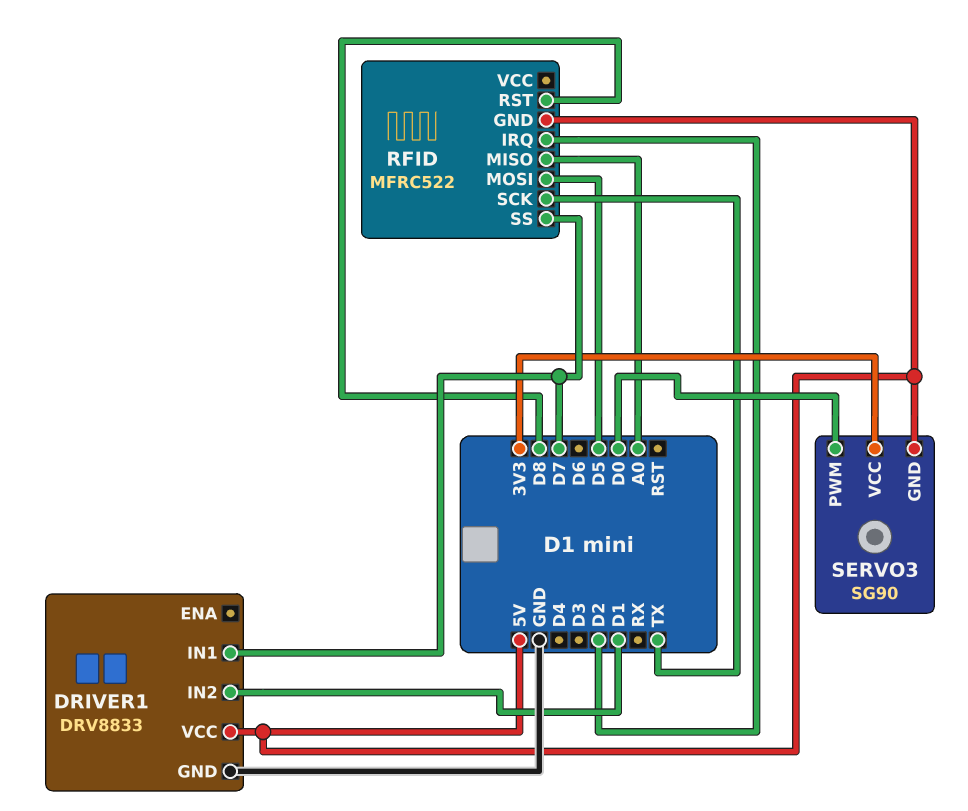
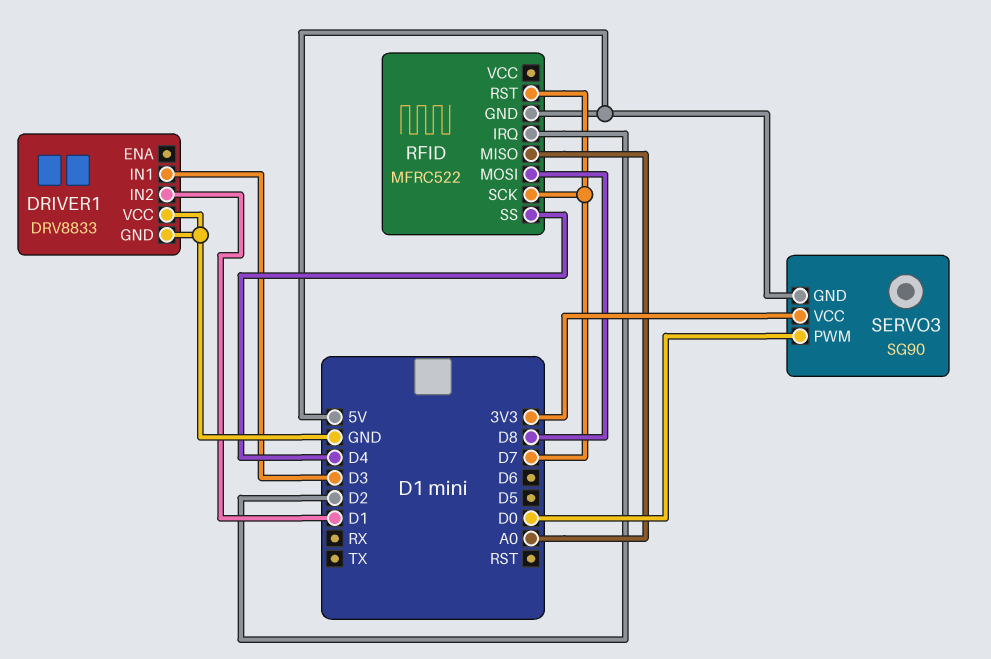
DRIVER1 pin IN1: D7 -> D3
DRIVER1 pin VCC: 5V -> GND
RFID pin MOSI: D5 -> D8
RFID pin RST: D8 -> D7
RFID pin SCK: TX -> D7
RFID pin SS: D7 -> D4

